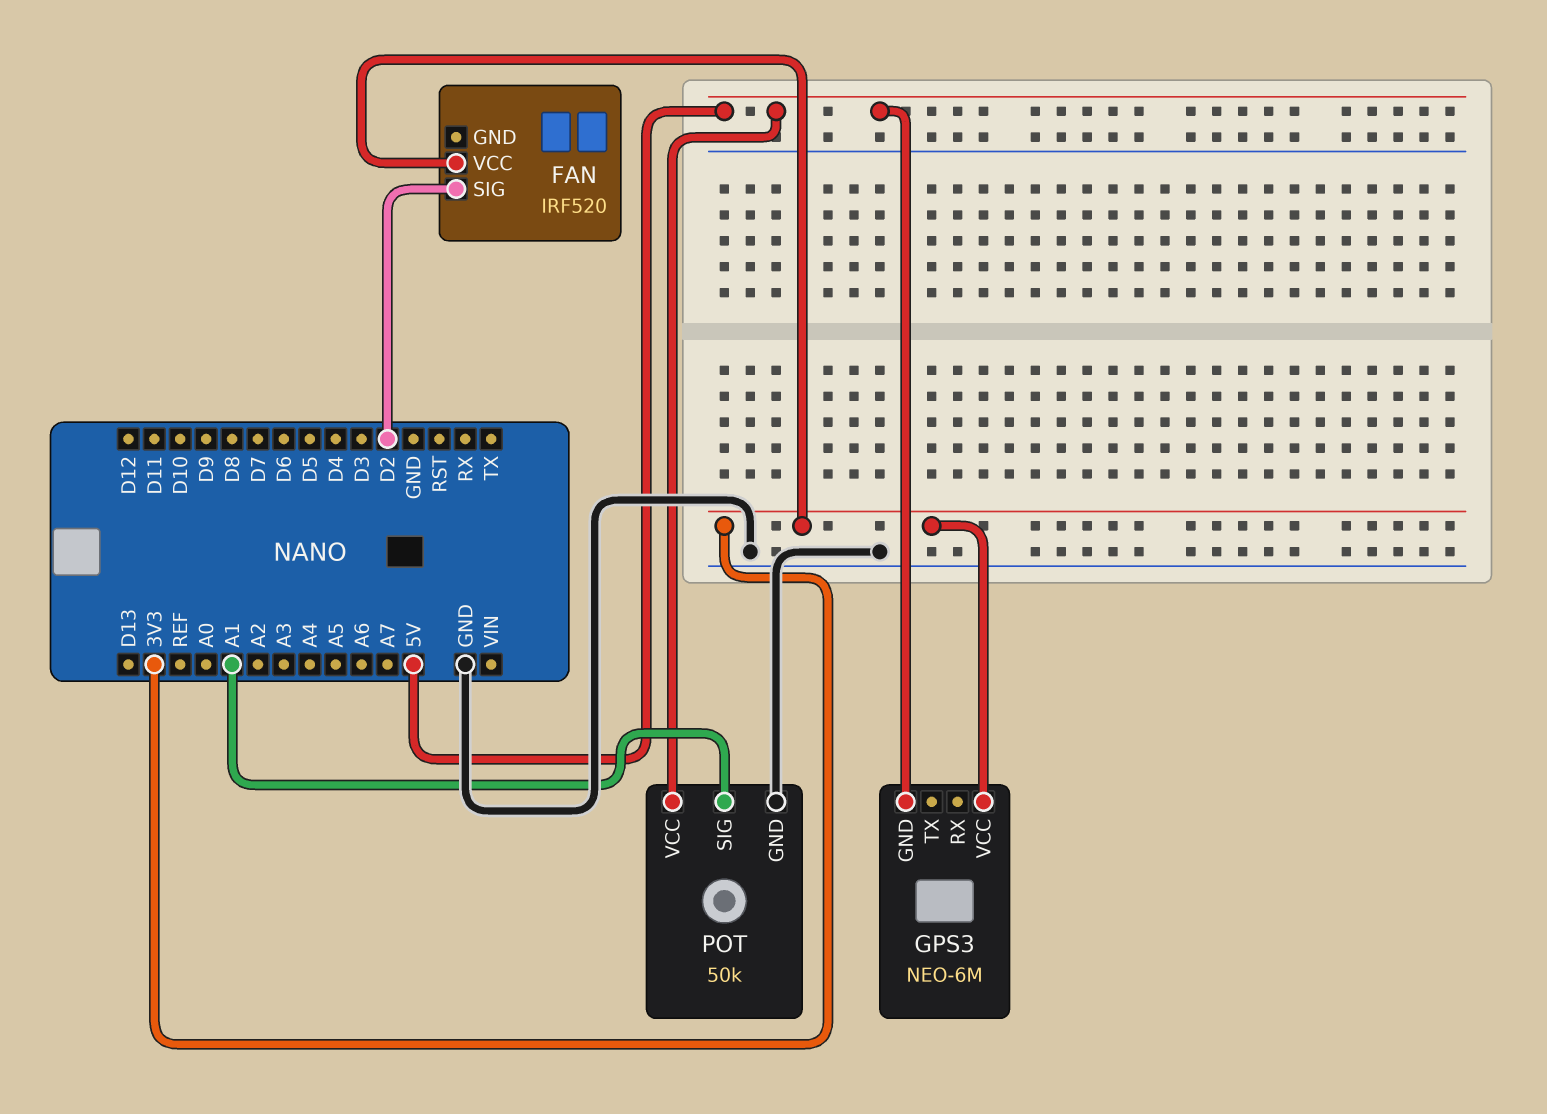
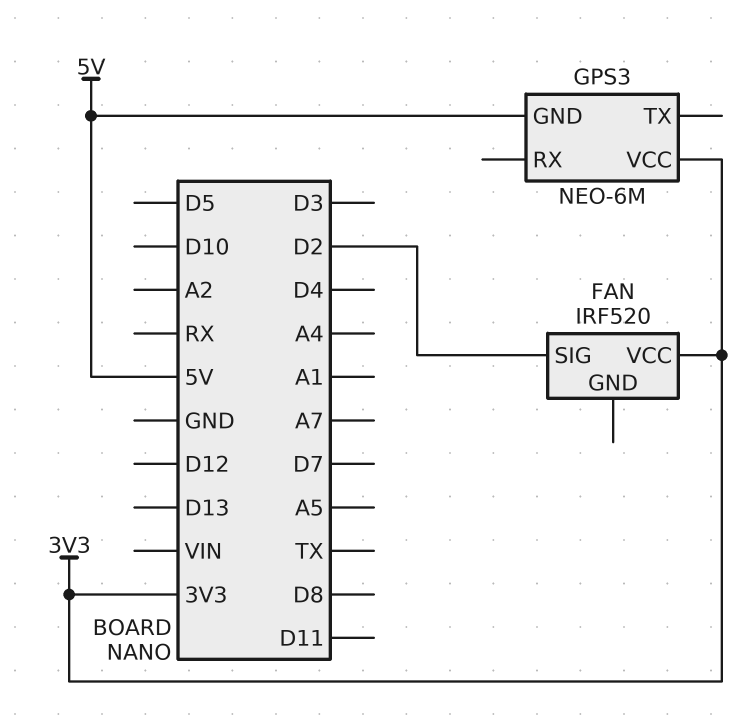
POT: 50k -> none
POT pin GND: GND -> none
POT pin SIG: A1 -> none
POT pin VCC: 5V -> none

